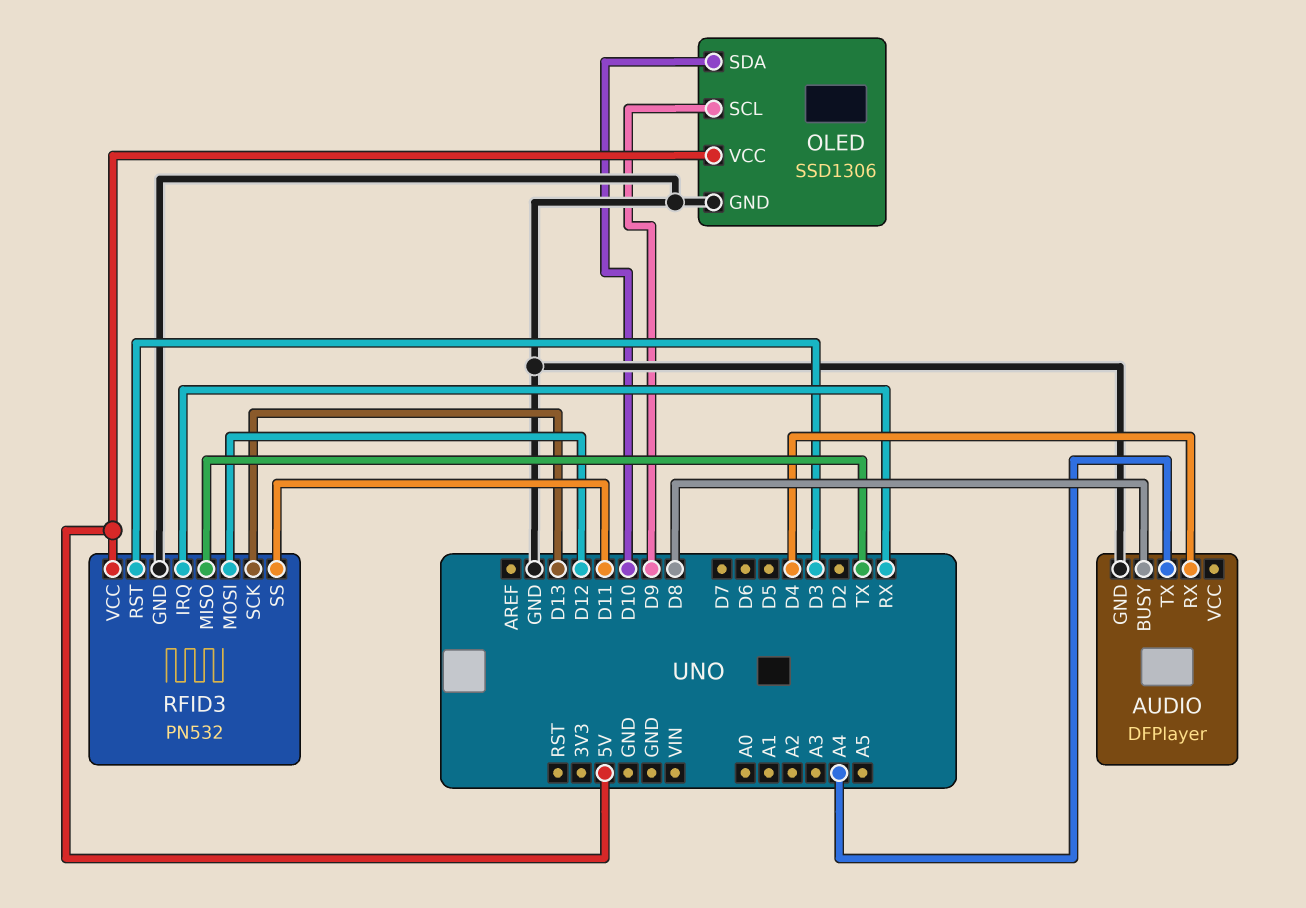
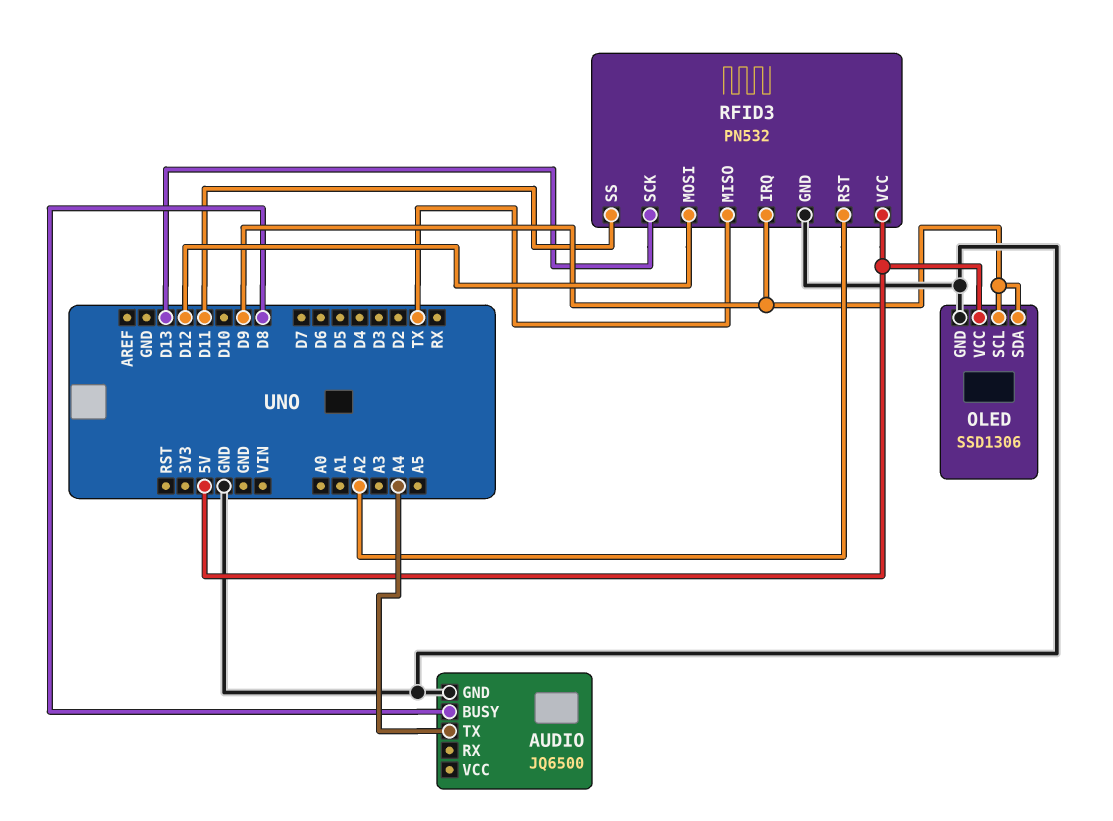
AUDIO: DFPlayer -> JQ6500
AUDIO pin RX: D4 -> none
OLED pin SDA: D10 -> D9
RFID3 pin IRQ: RX -> D9
RFID3 pin RST: D3 -> A2

